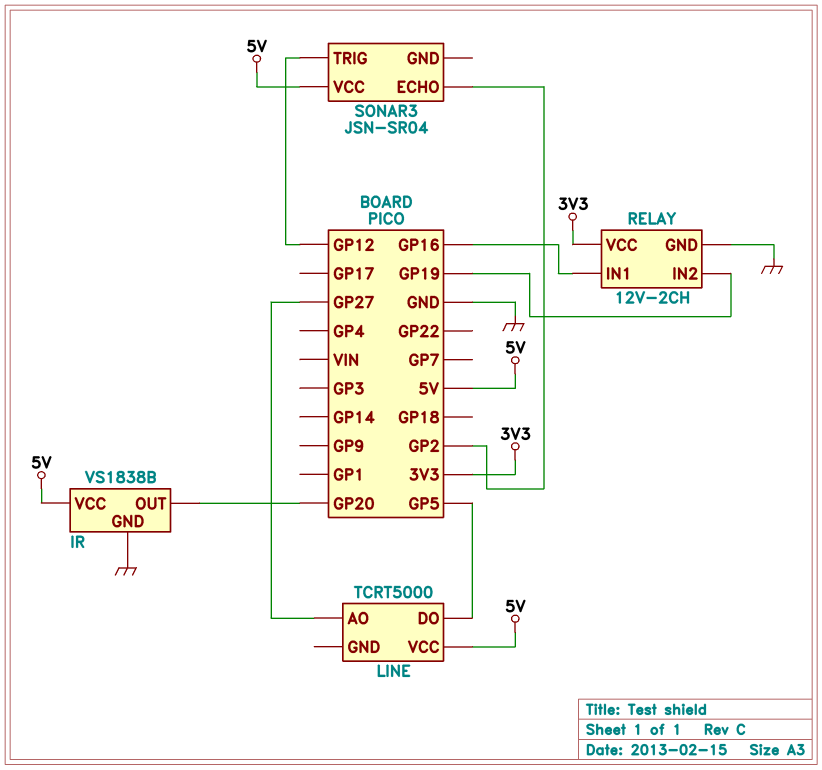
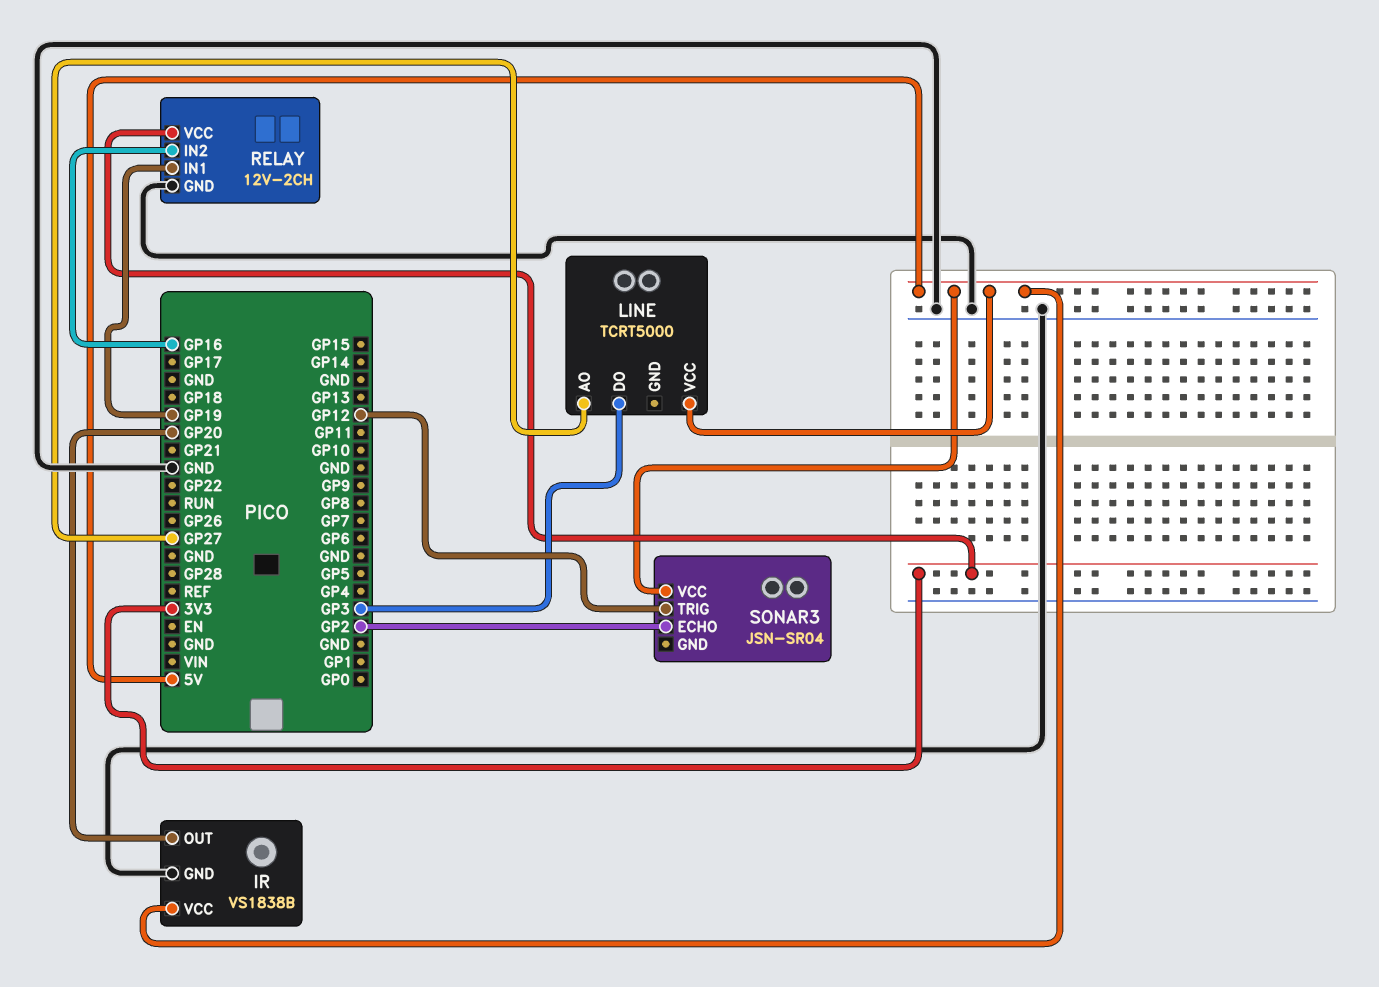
LINE pin DO: GP5 -> GP3
RELAY pin IN1: GP16 -> GP19
RELAY pin IN2: GP19 -> GP16

